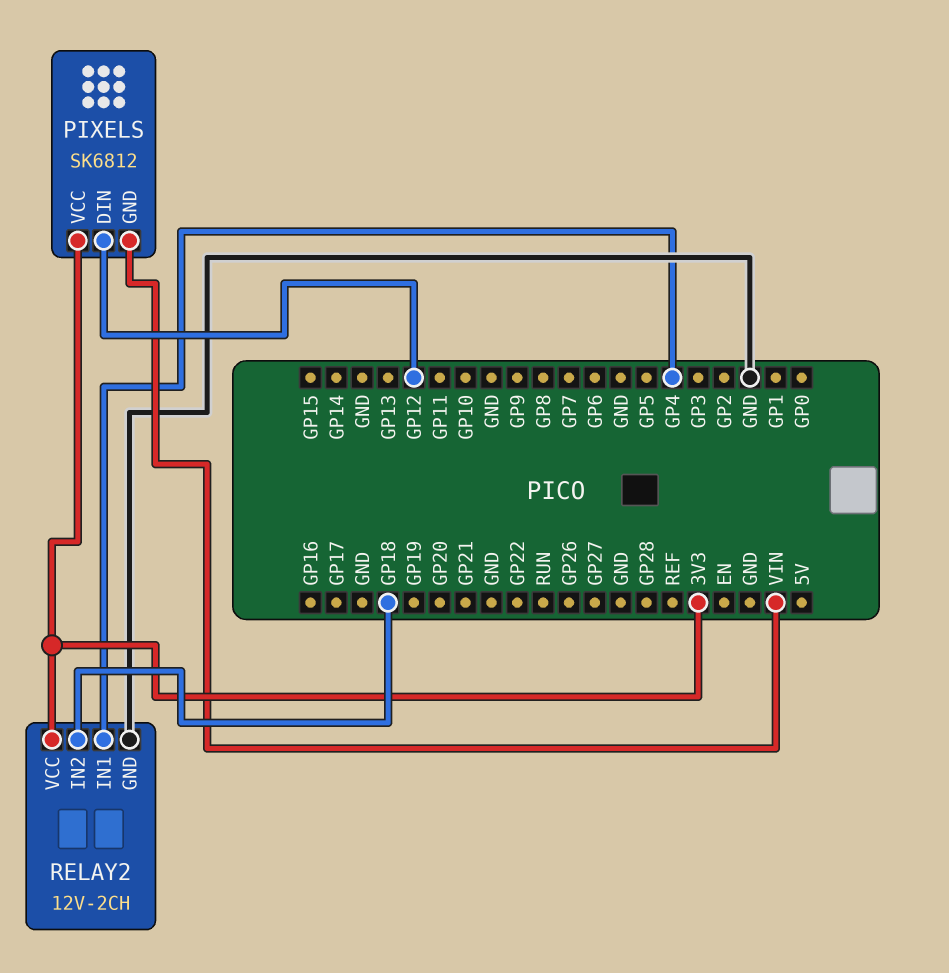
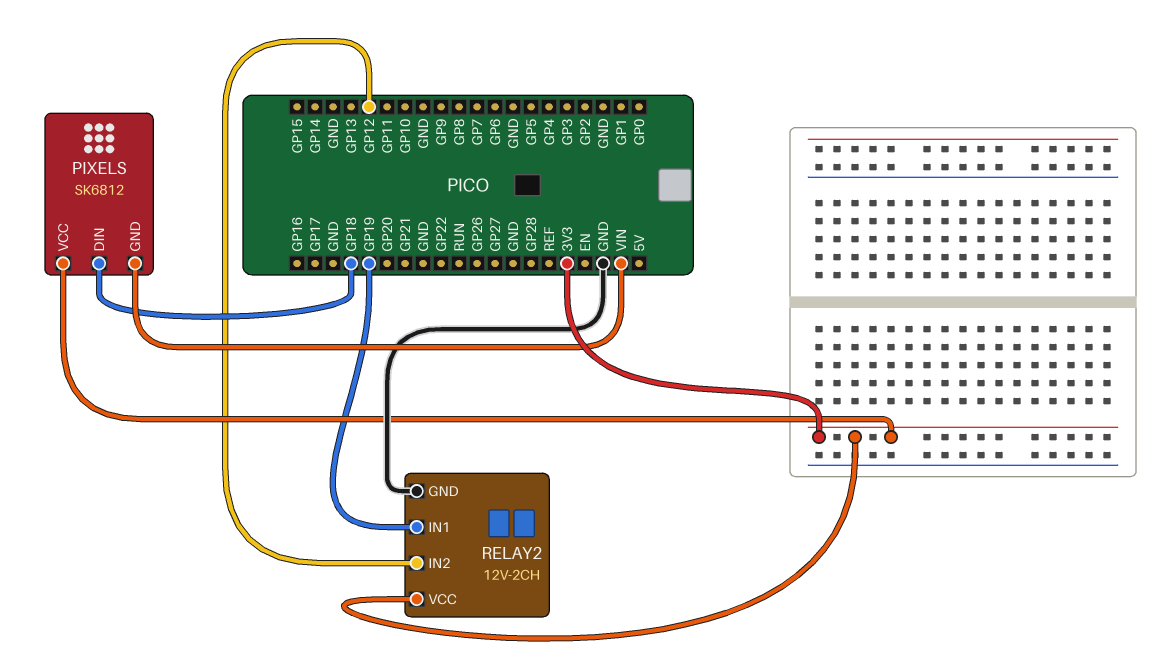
PIXELS pin DIN: GP12 -> GP18
RELAY2 pin IN1: GP4 -> GP19
RELAY2 pin IN2: GP18 -> GP12

